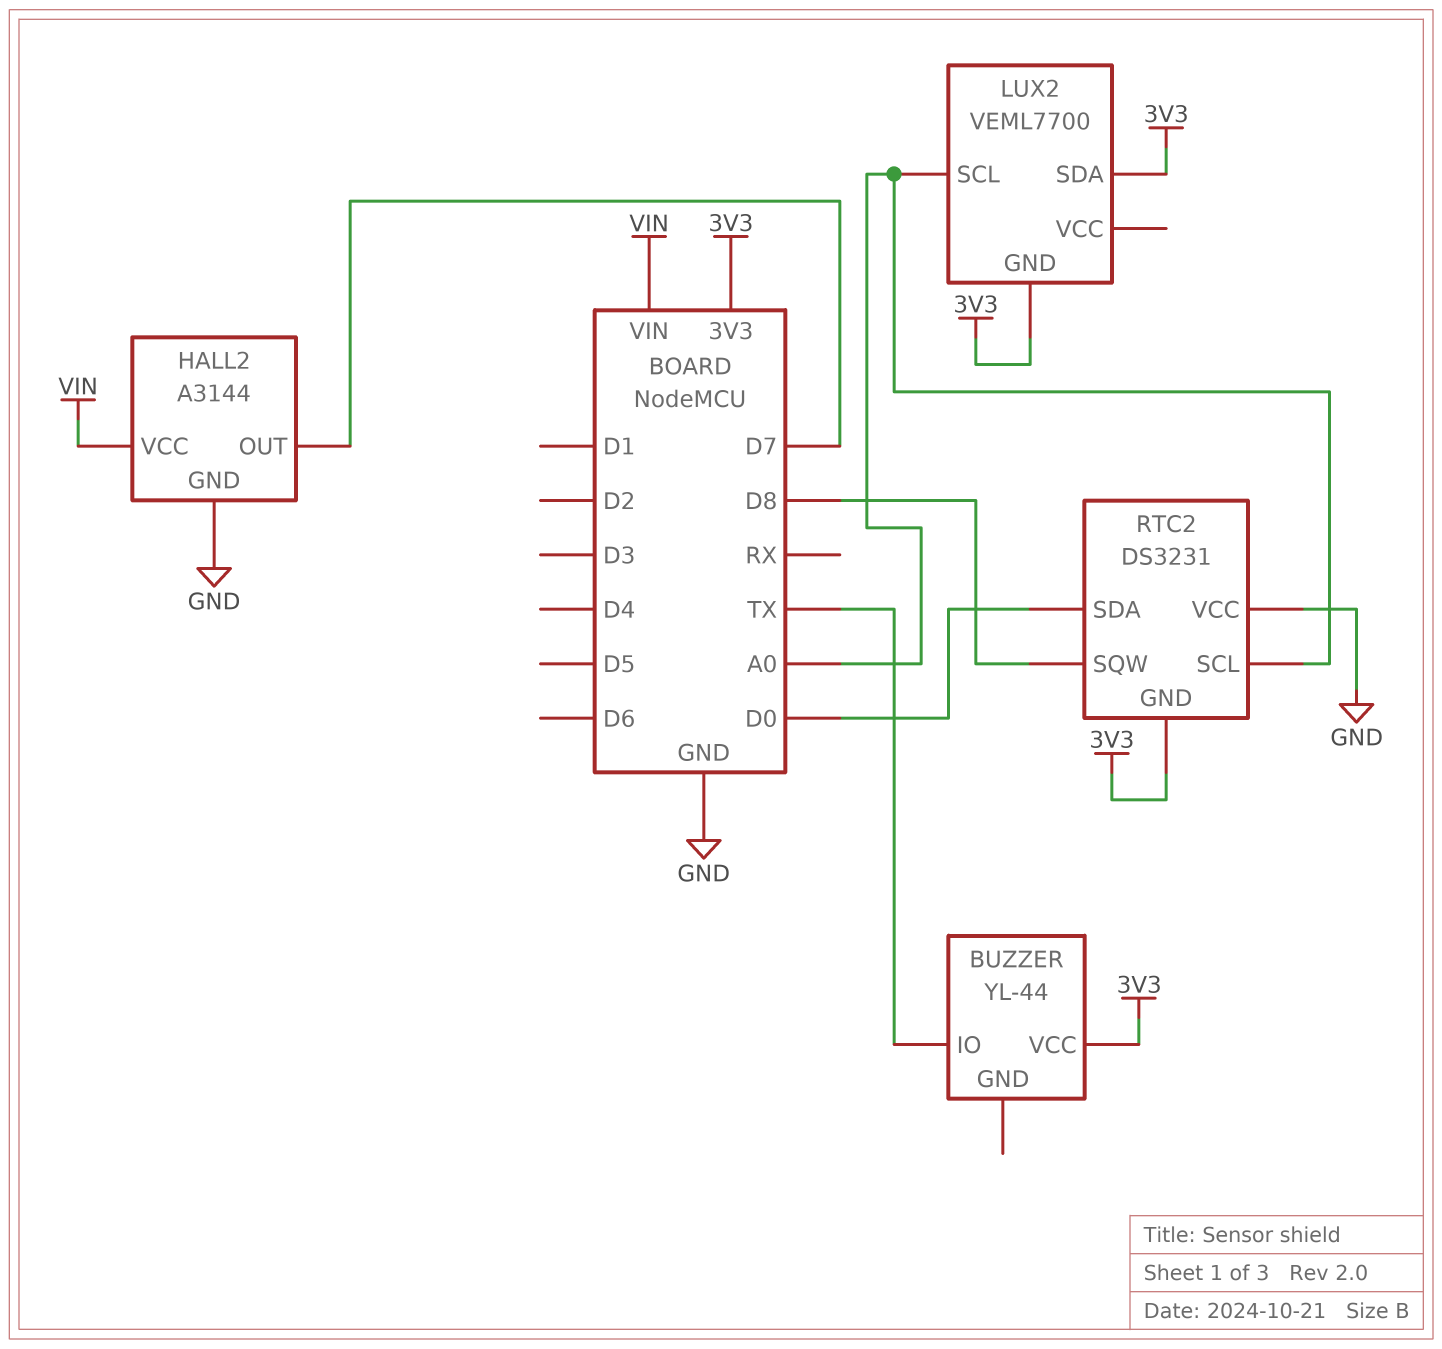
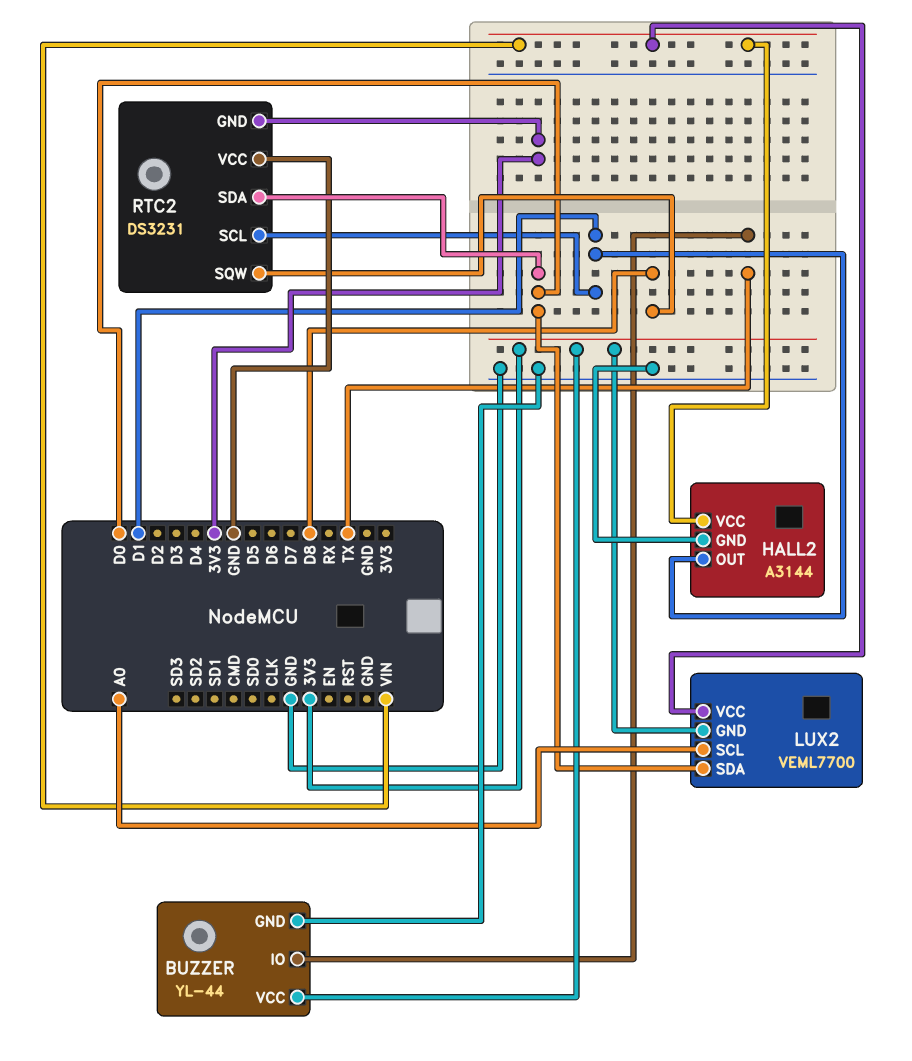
BUZZER pin GND: none -> GND
HALL2 pin OUT: D7 -> D1
LUX2 pin SDA: 3V3 -> D0
LUX2 pin VCC: none -> VIN
RTC2 pin SCL: A0 -> D1

